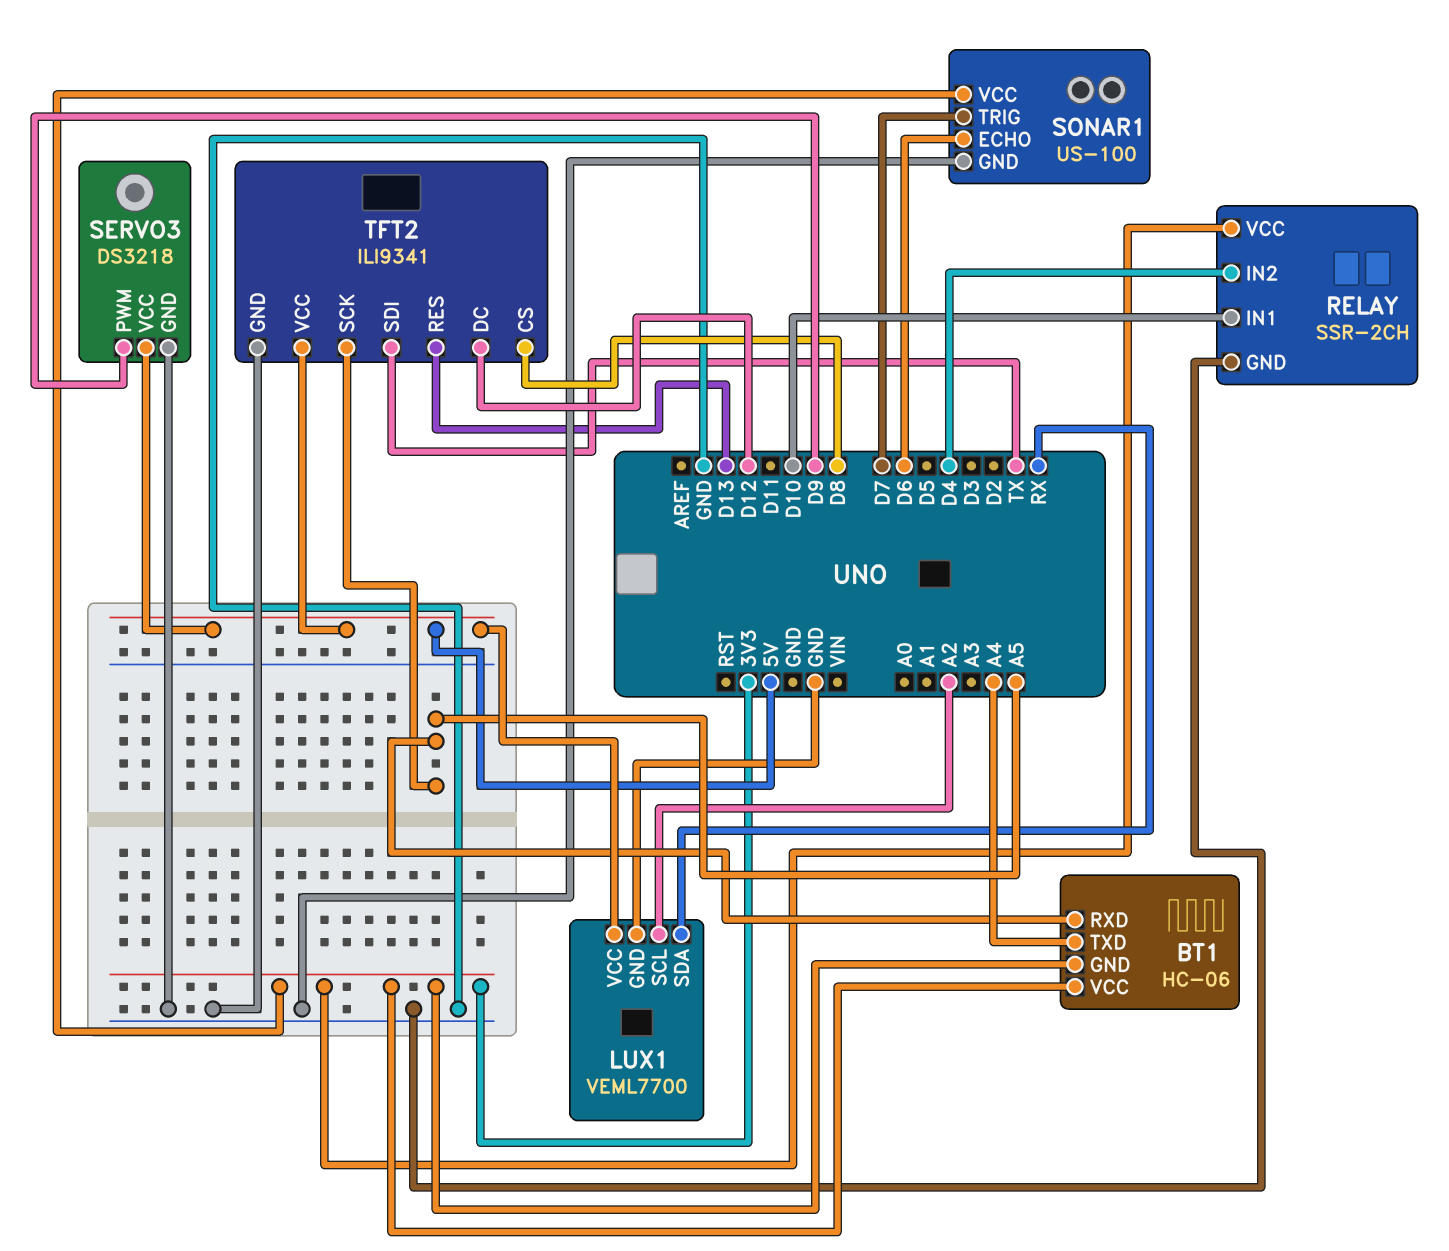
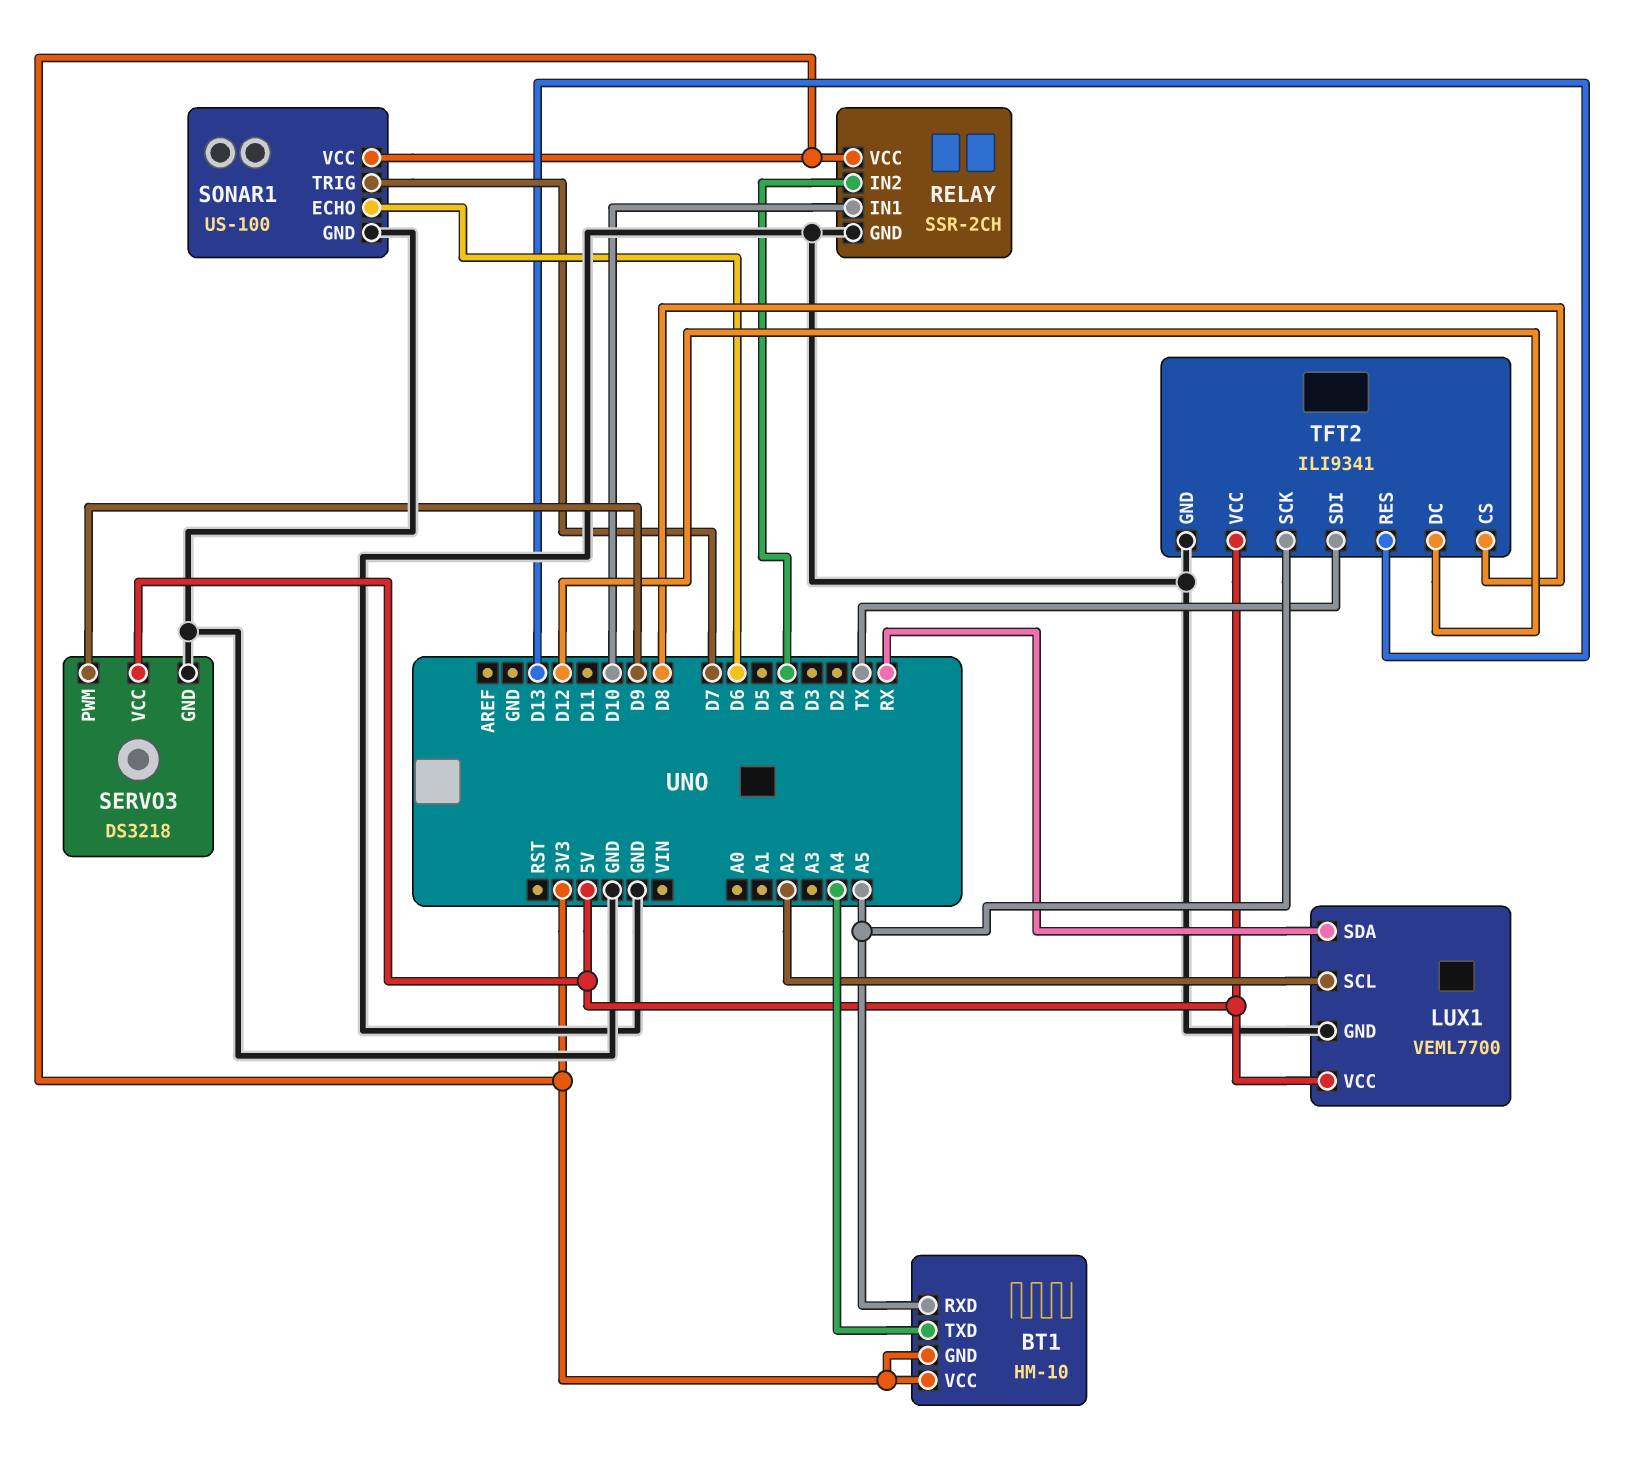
BT1: HC-06 -> HM-10

